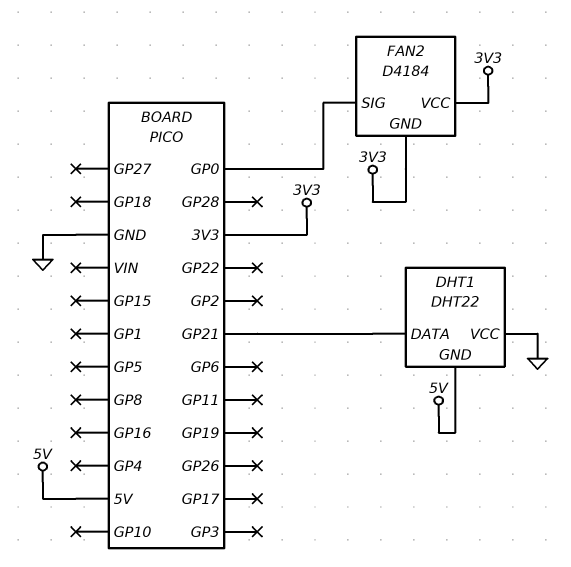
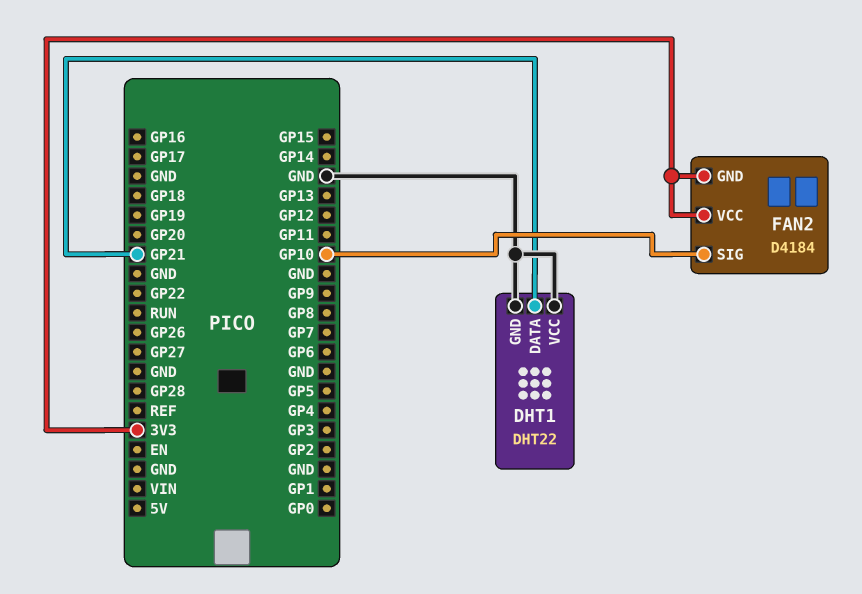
DHT1 pin GND: 5V -> GND
FAN2 pin SIG: GP0 -> GP10

